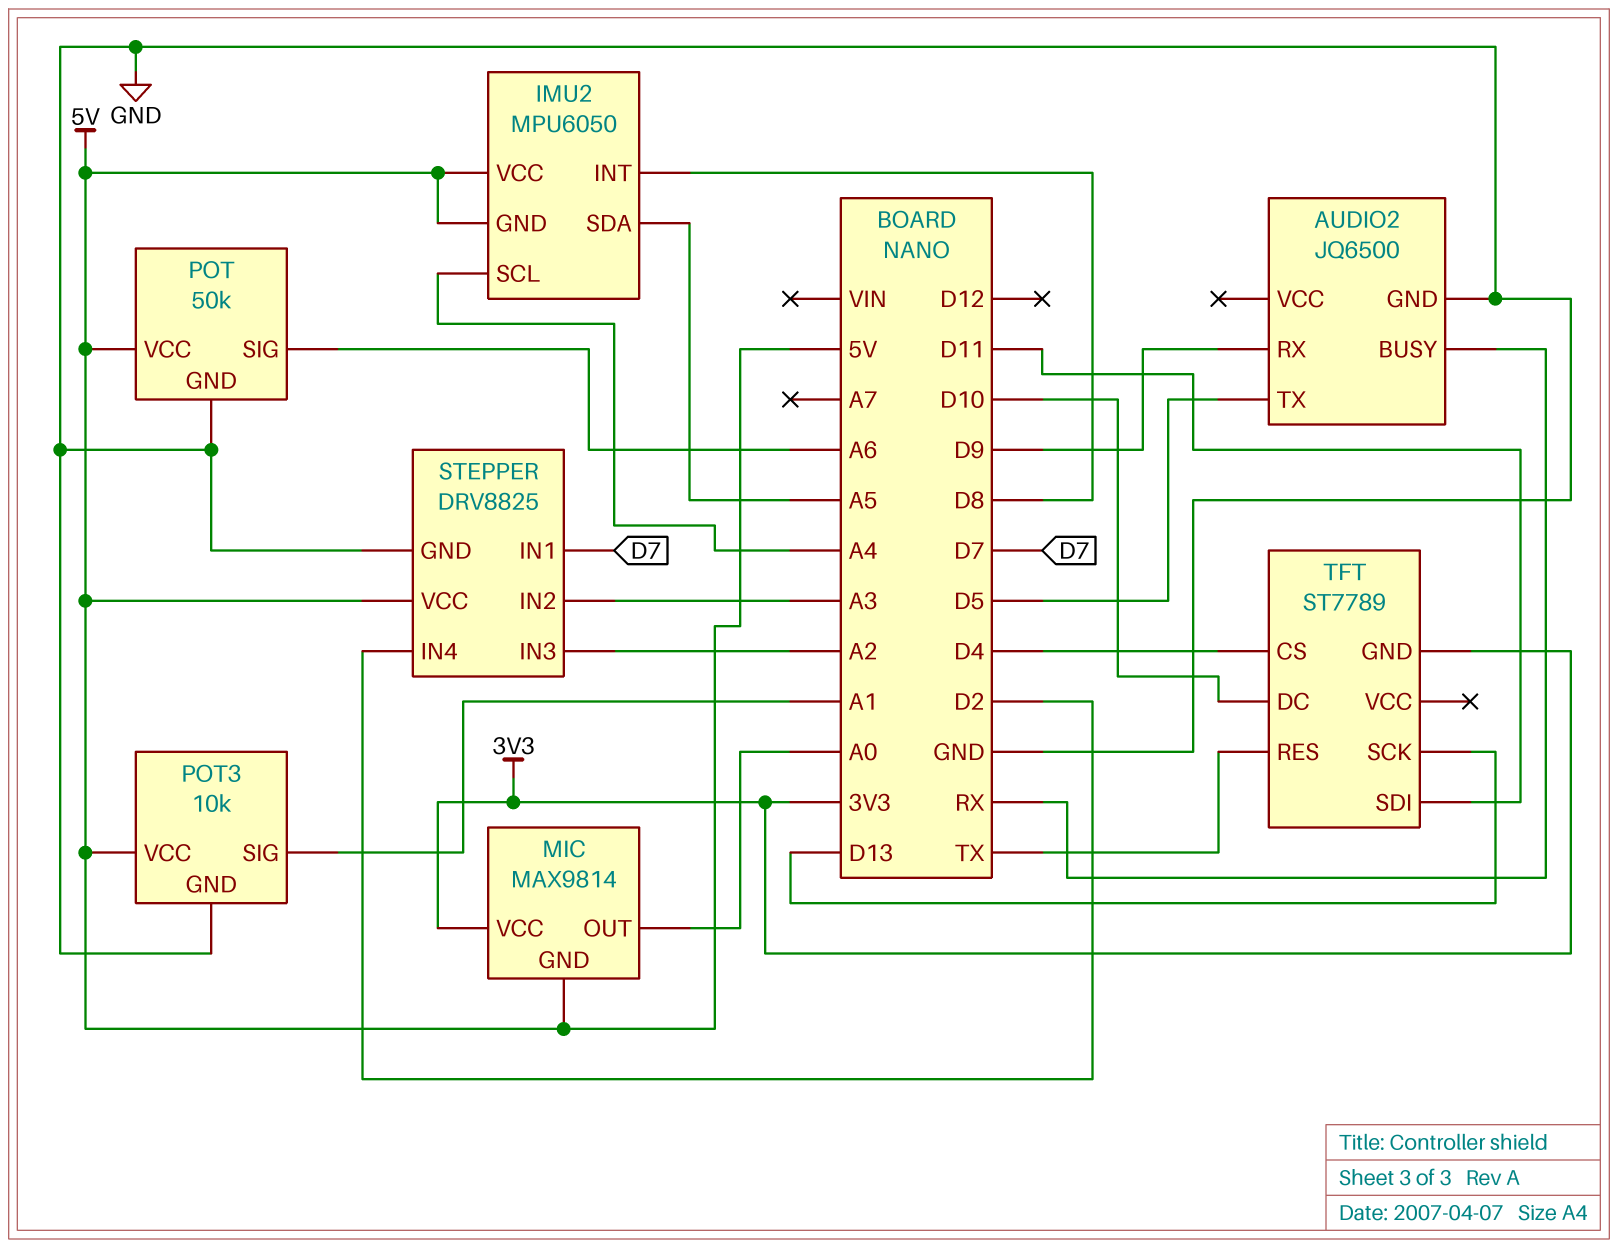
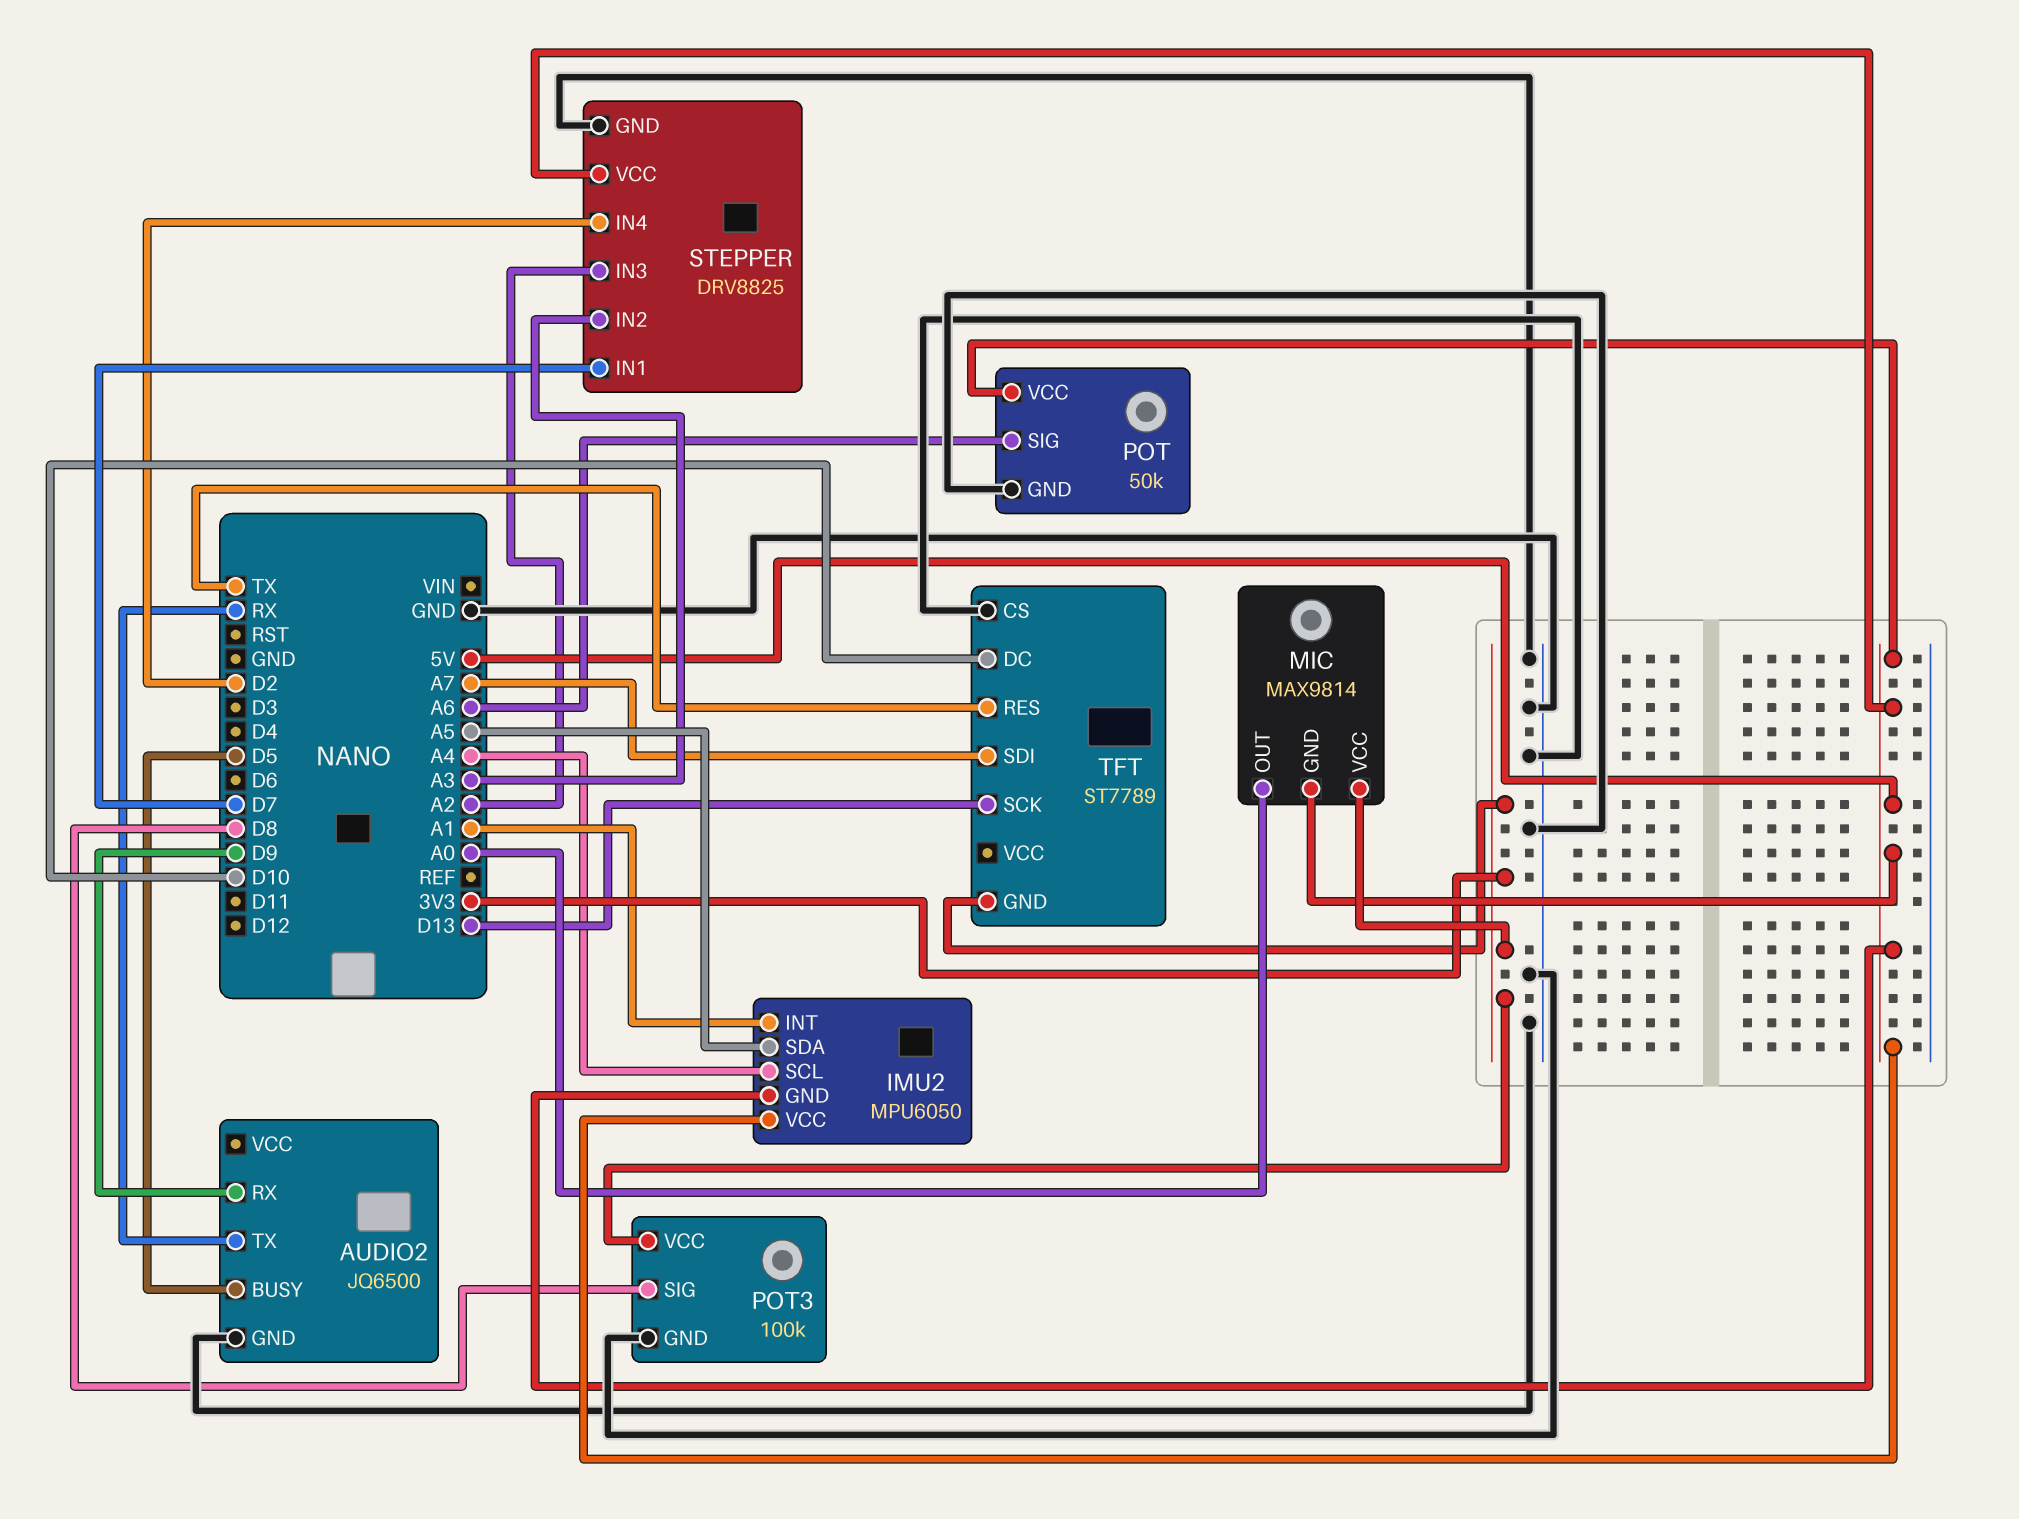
AUDIO2 pin BUSY: RX -> D5
AUDIO2 pin TX: D5 -> RX
IMU2 pin INT: D8 -> A1
POT3: 10k -> 100k
POT3 pin SIG: A1 -> D8
POT3 pin VCC: 5V -> 3V3
TFT pin CS: D4 -> GND
TFT pin SDI: D11 -> A7

